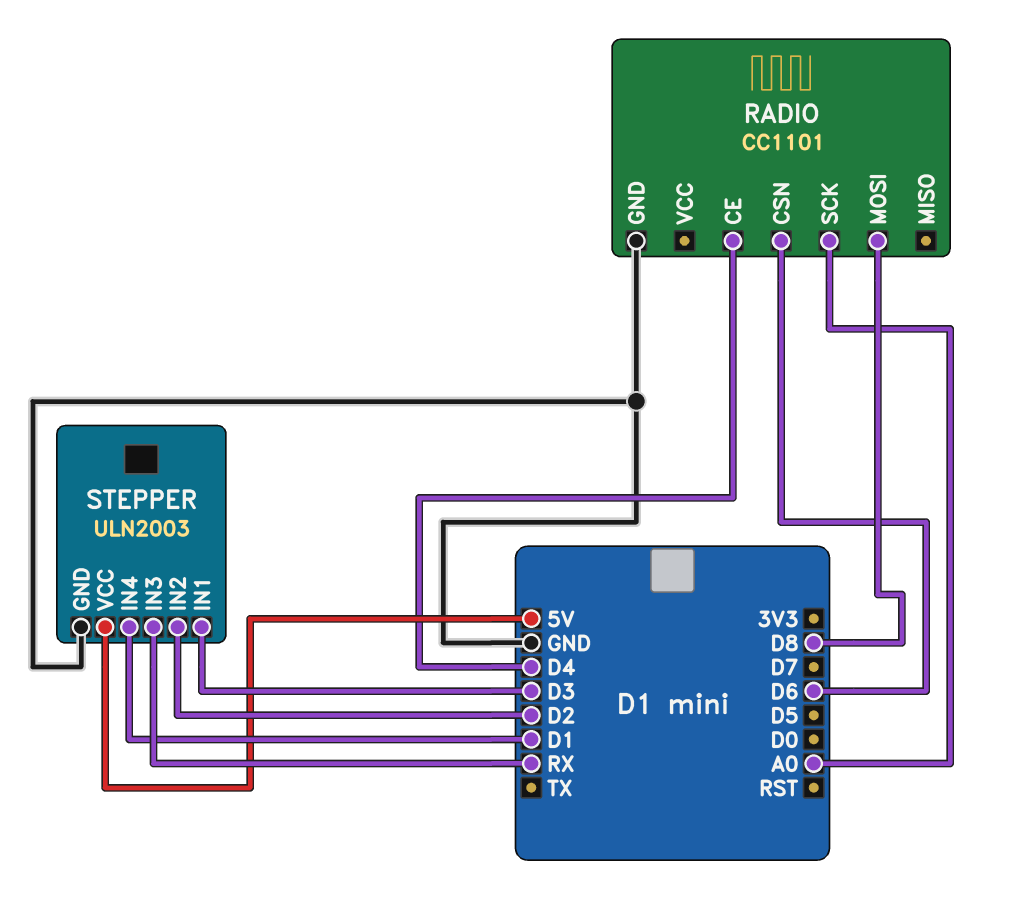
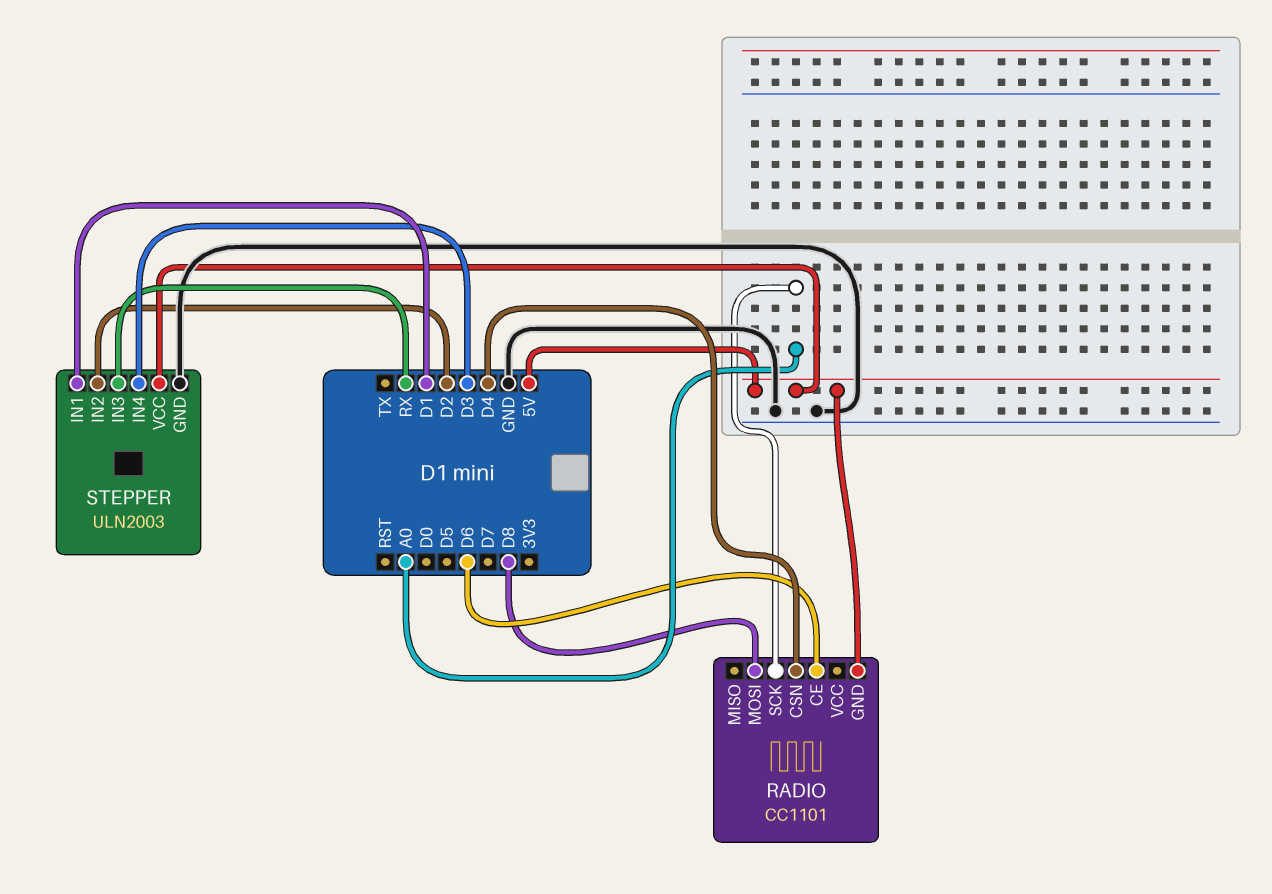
RADIO pin CE: D4 -> D6
RADIO pin CSN: D6 -> D4
RADIO pin GND: GND -> 5V
STEPPER pin IN1: D3 -> D1
STEPPER pin IN4: D1 -> D3

